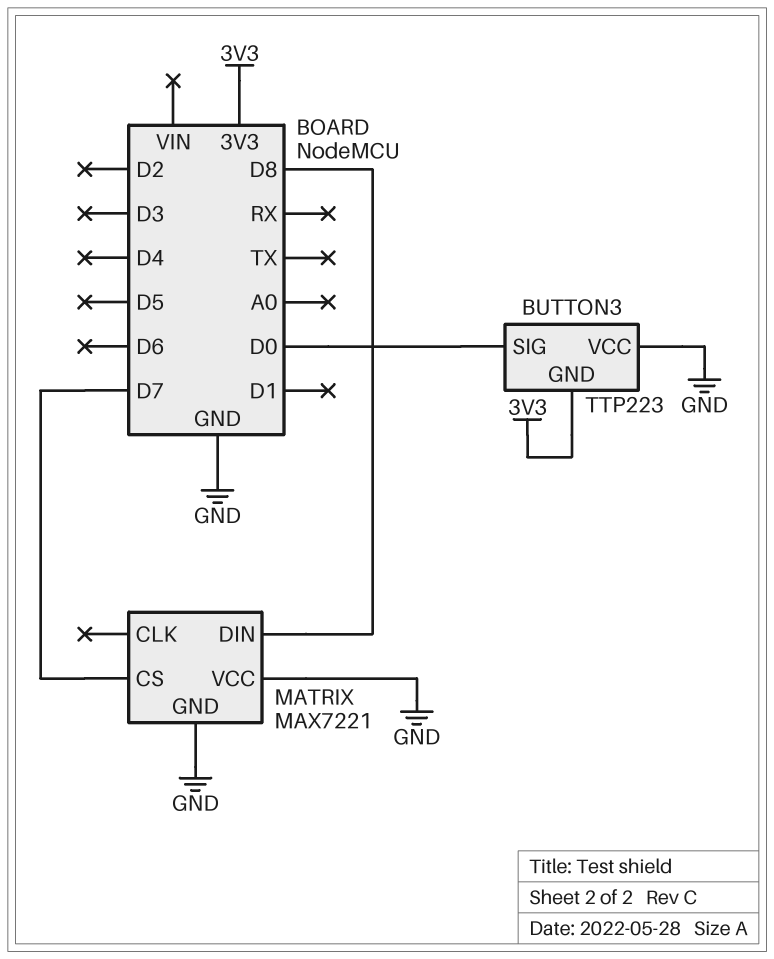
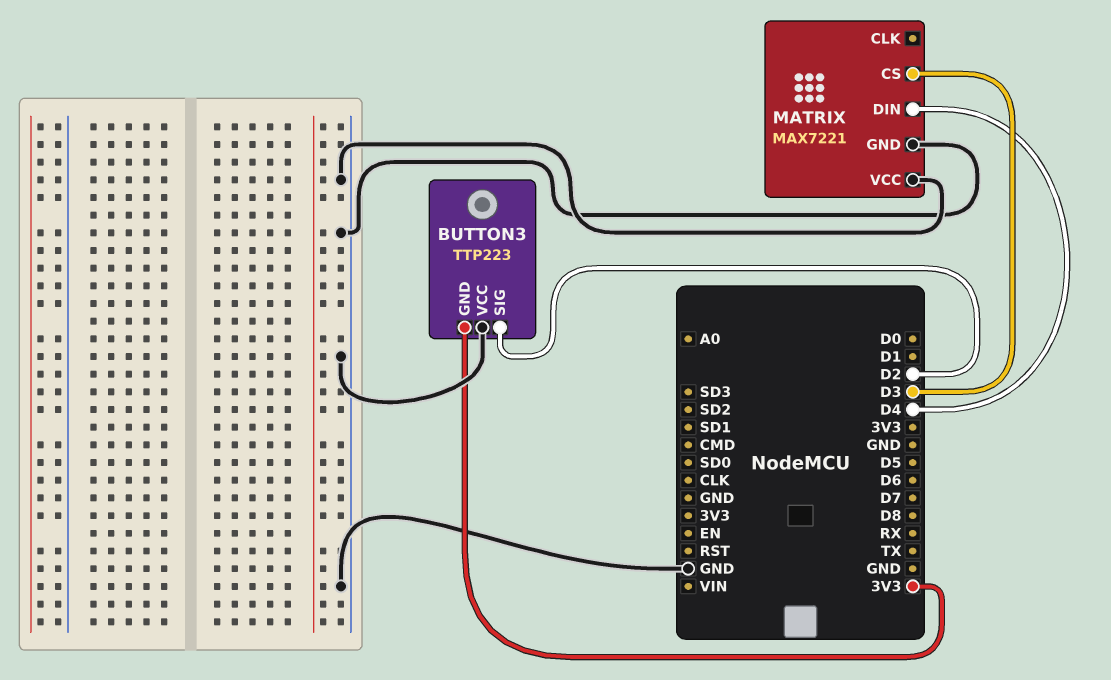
BUTTON3 pin SIG: D0 -> D2
MATRIX pin CS: D7 -> D3
MATRIX pin DIN: D8 -> D4

